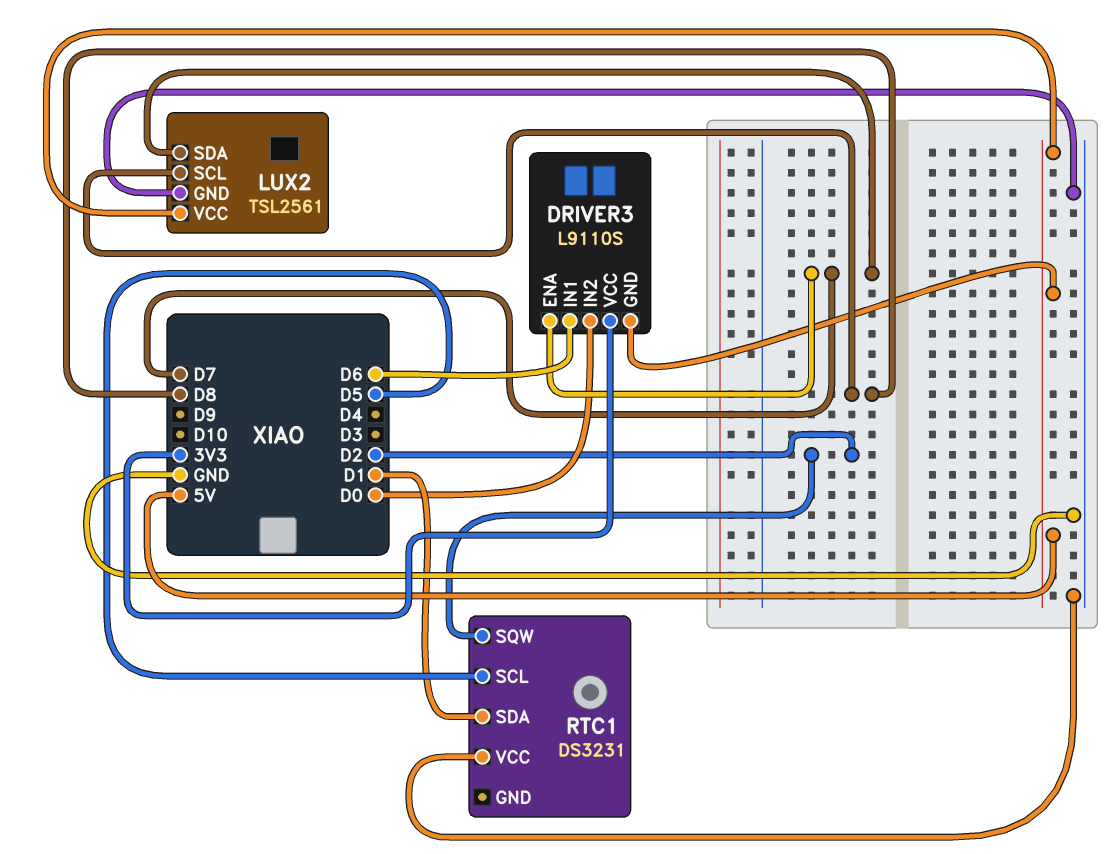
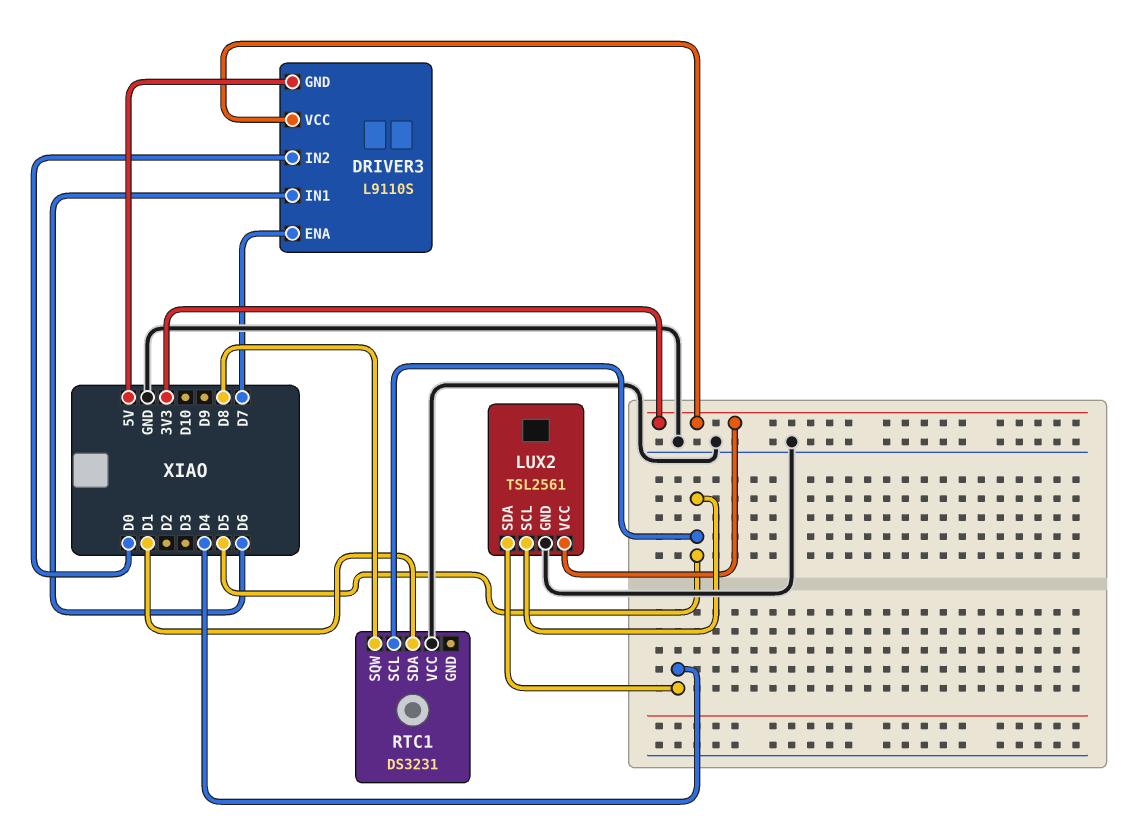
LUX2 pin SCL: D8 -> D5
LUX2 pin SDA: D7 -> D4
LUX2 pin VCC: 5V -> 3V3
RTC1 pin SQW: D2 -> D8

